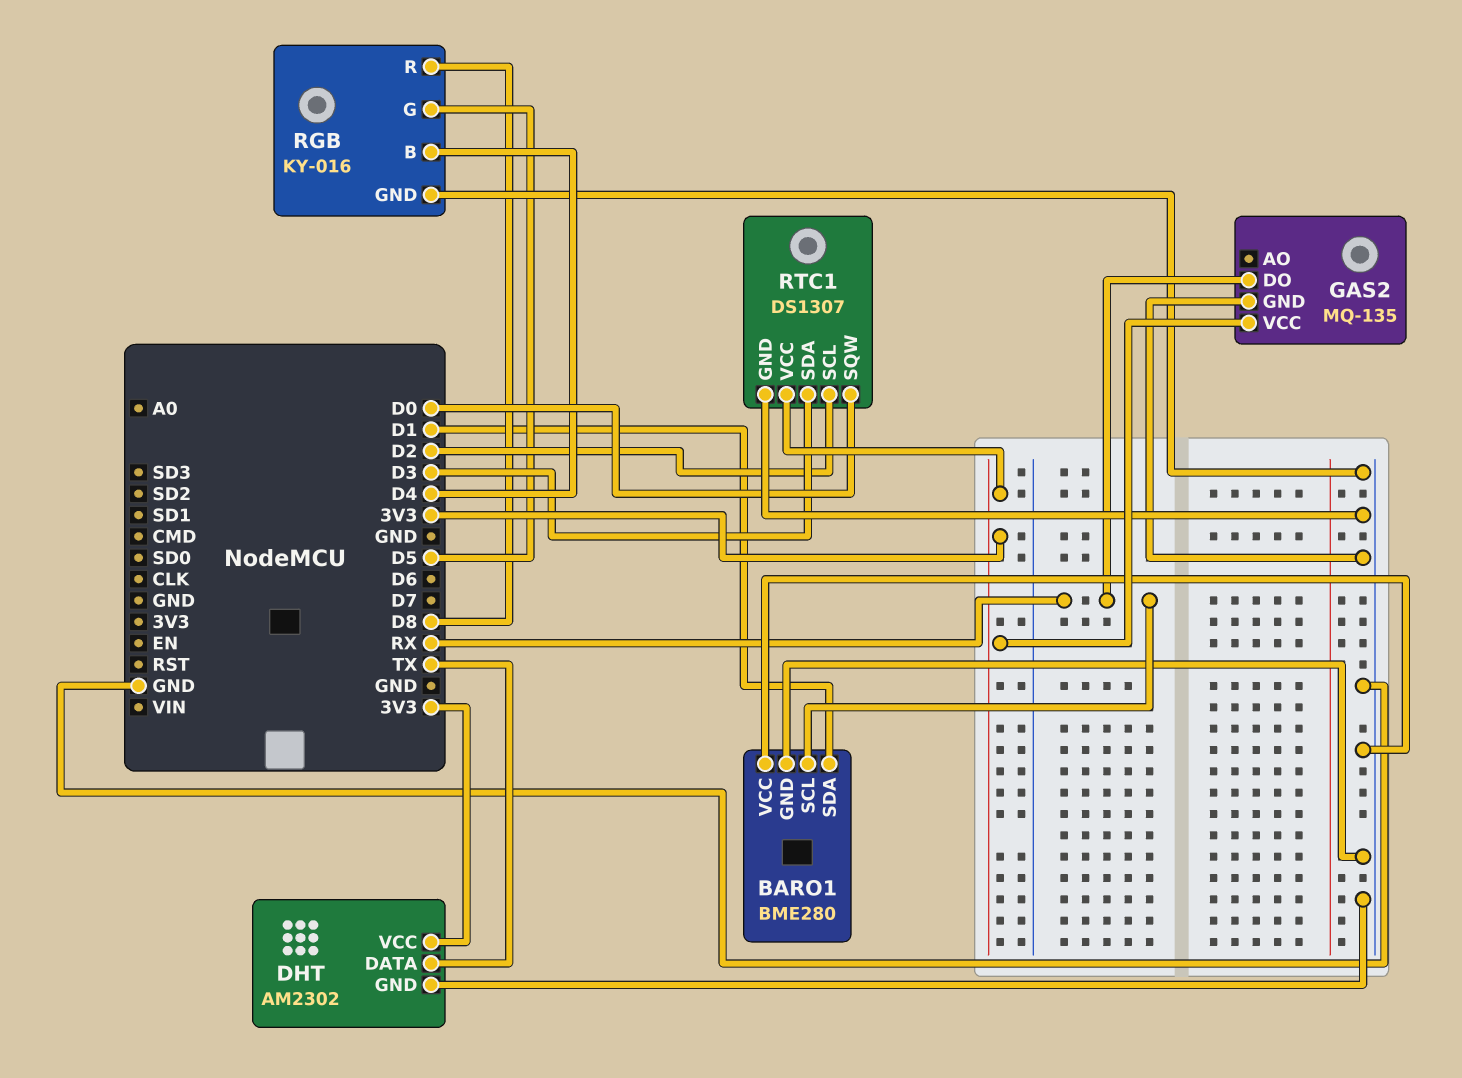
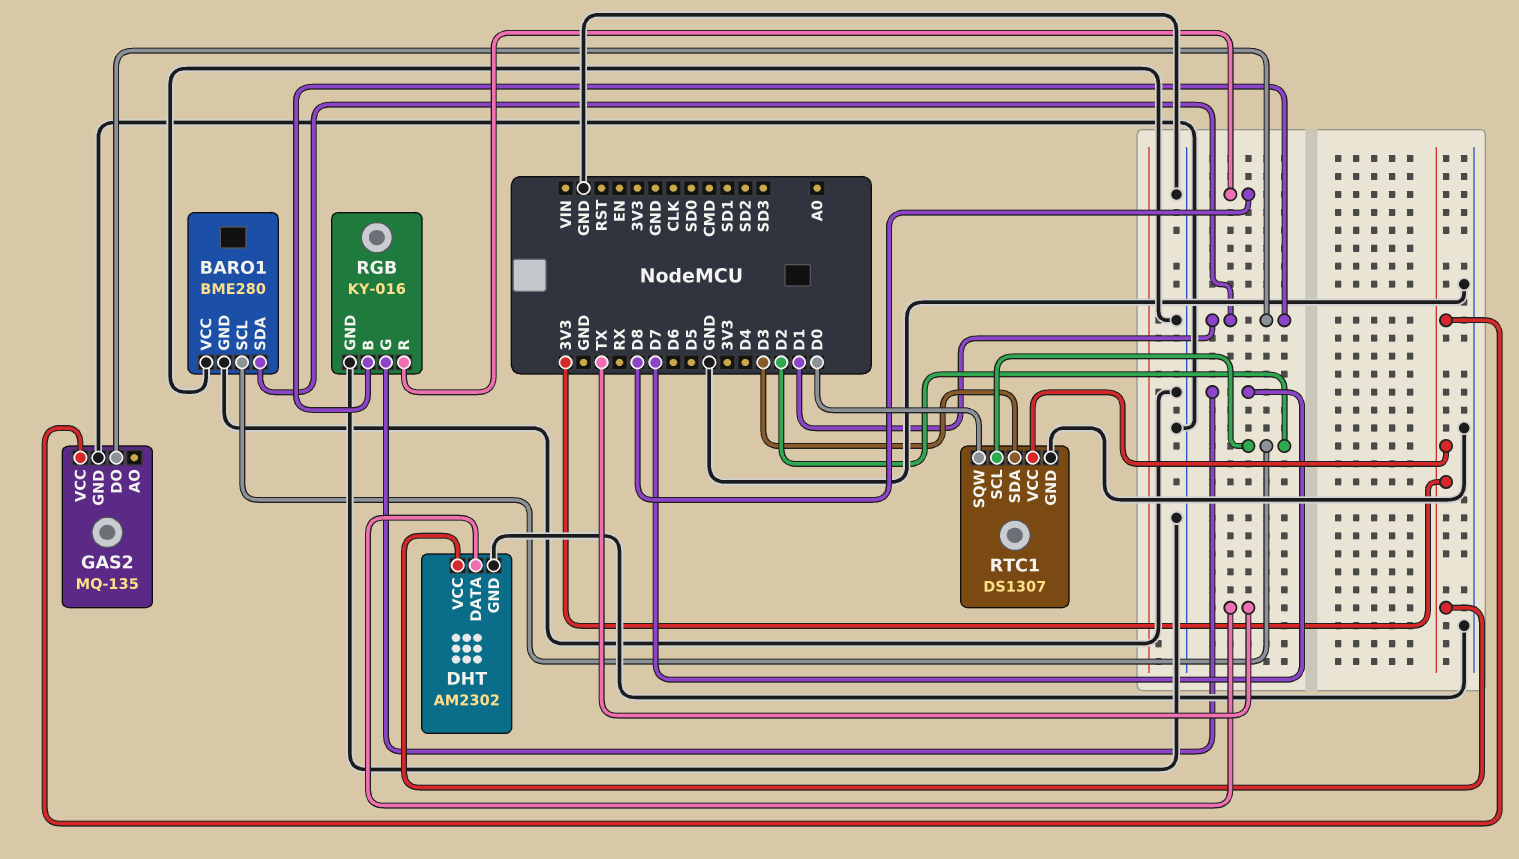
BARO1 pin SCL: RX -> D2
GAS2 pin DO: RX -> D1
RGB pin B: D4 -> D1
RGB pin G: D5 -> D7

